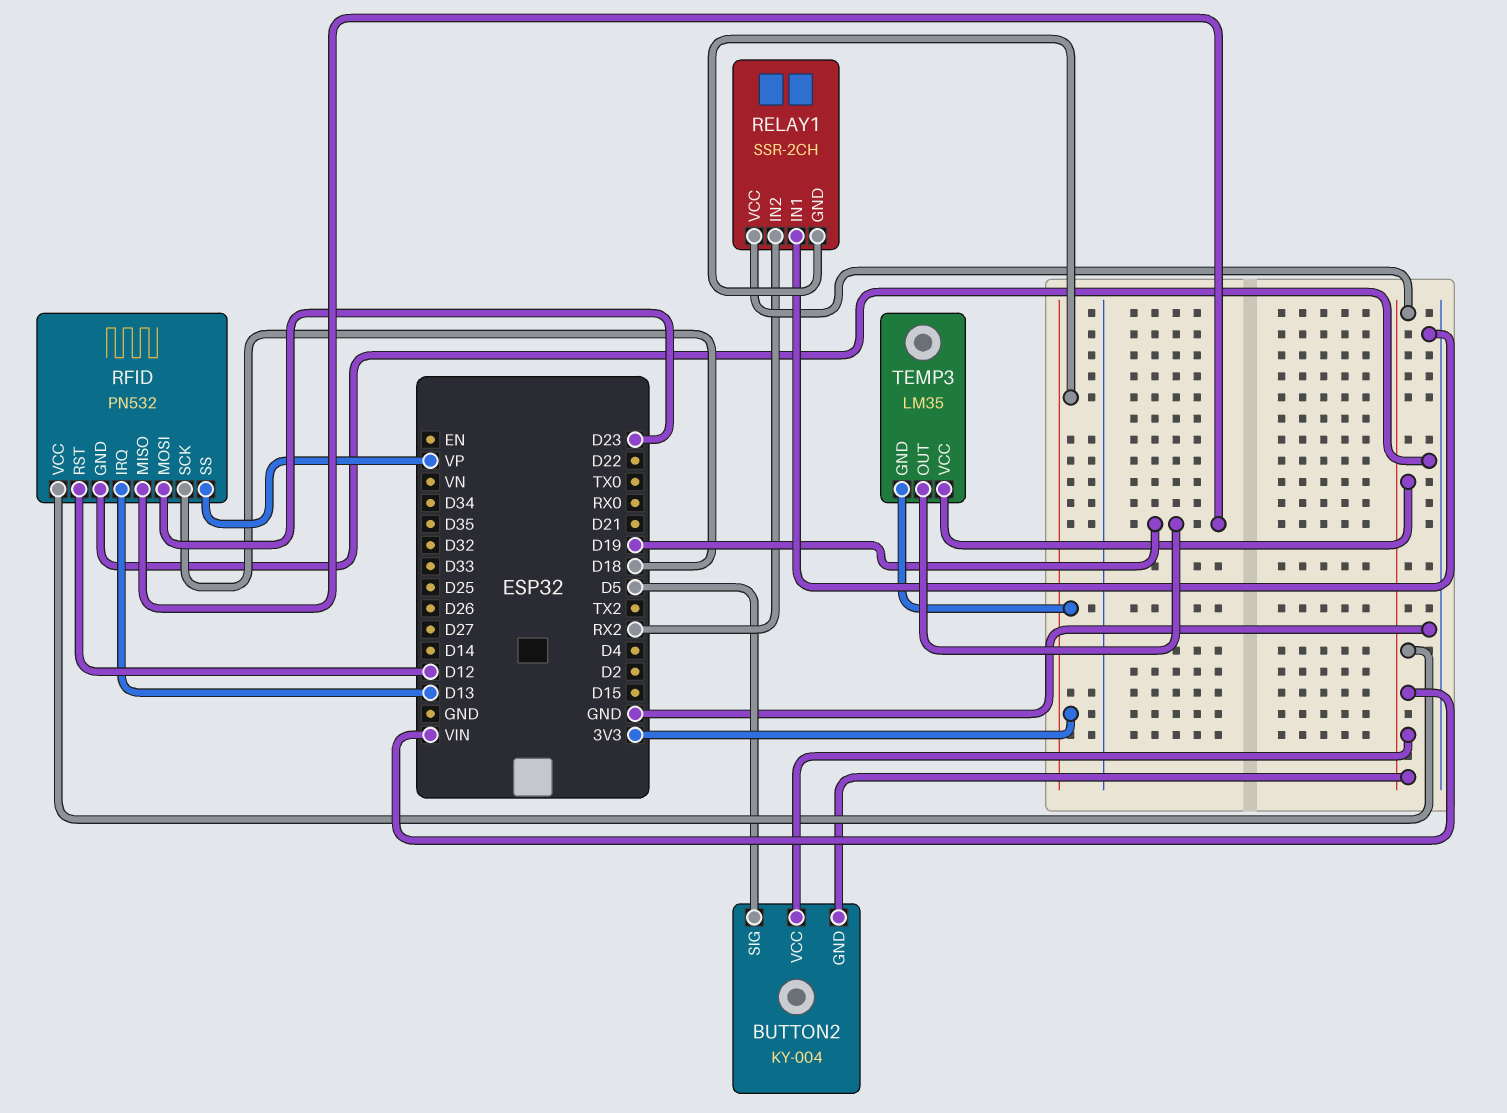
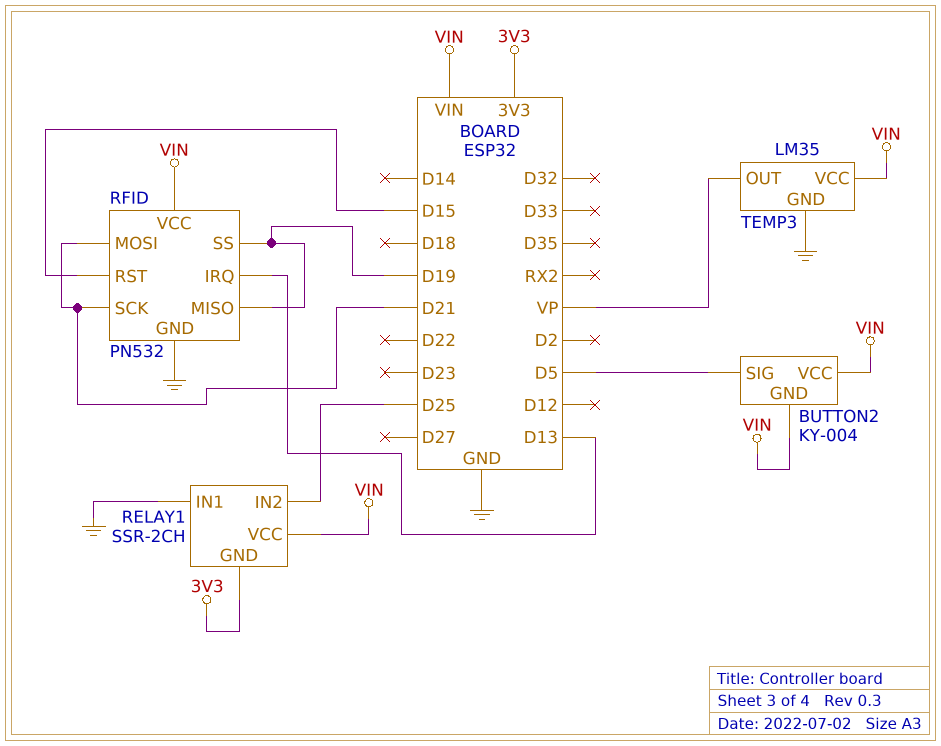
RELAY1 pin IN2: RX2 -> D25
RFID pin MOSI: D23 -> D21
RFID pin RST: D12 -> D15
RFID pin SCK: D18 -> D21
RFID pin SS: VP -> D19
TEMP3 pin GND: 3V3 -> GND
TEMP3 pin OUT: D19 -> VP

